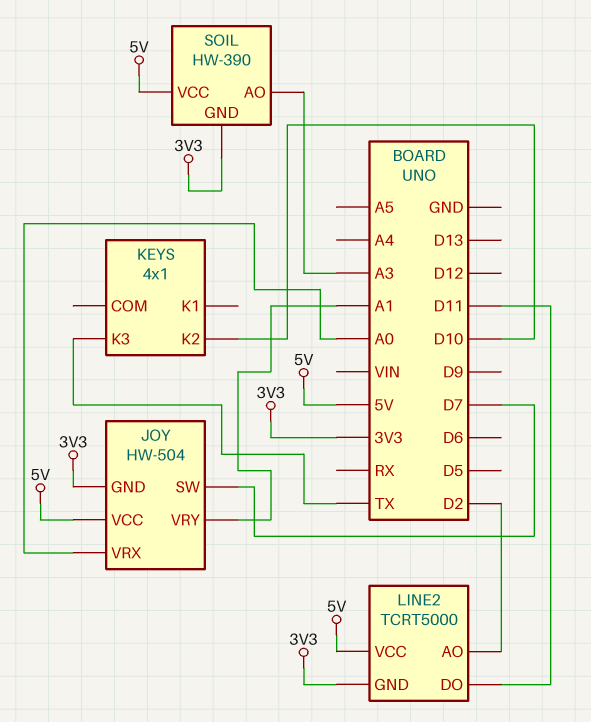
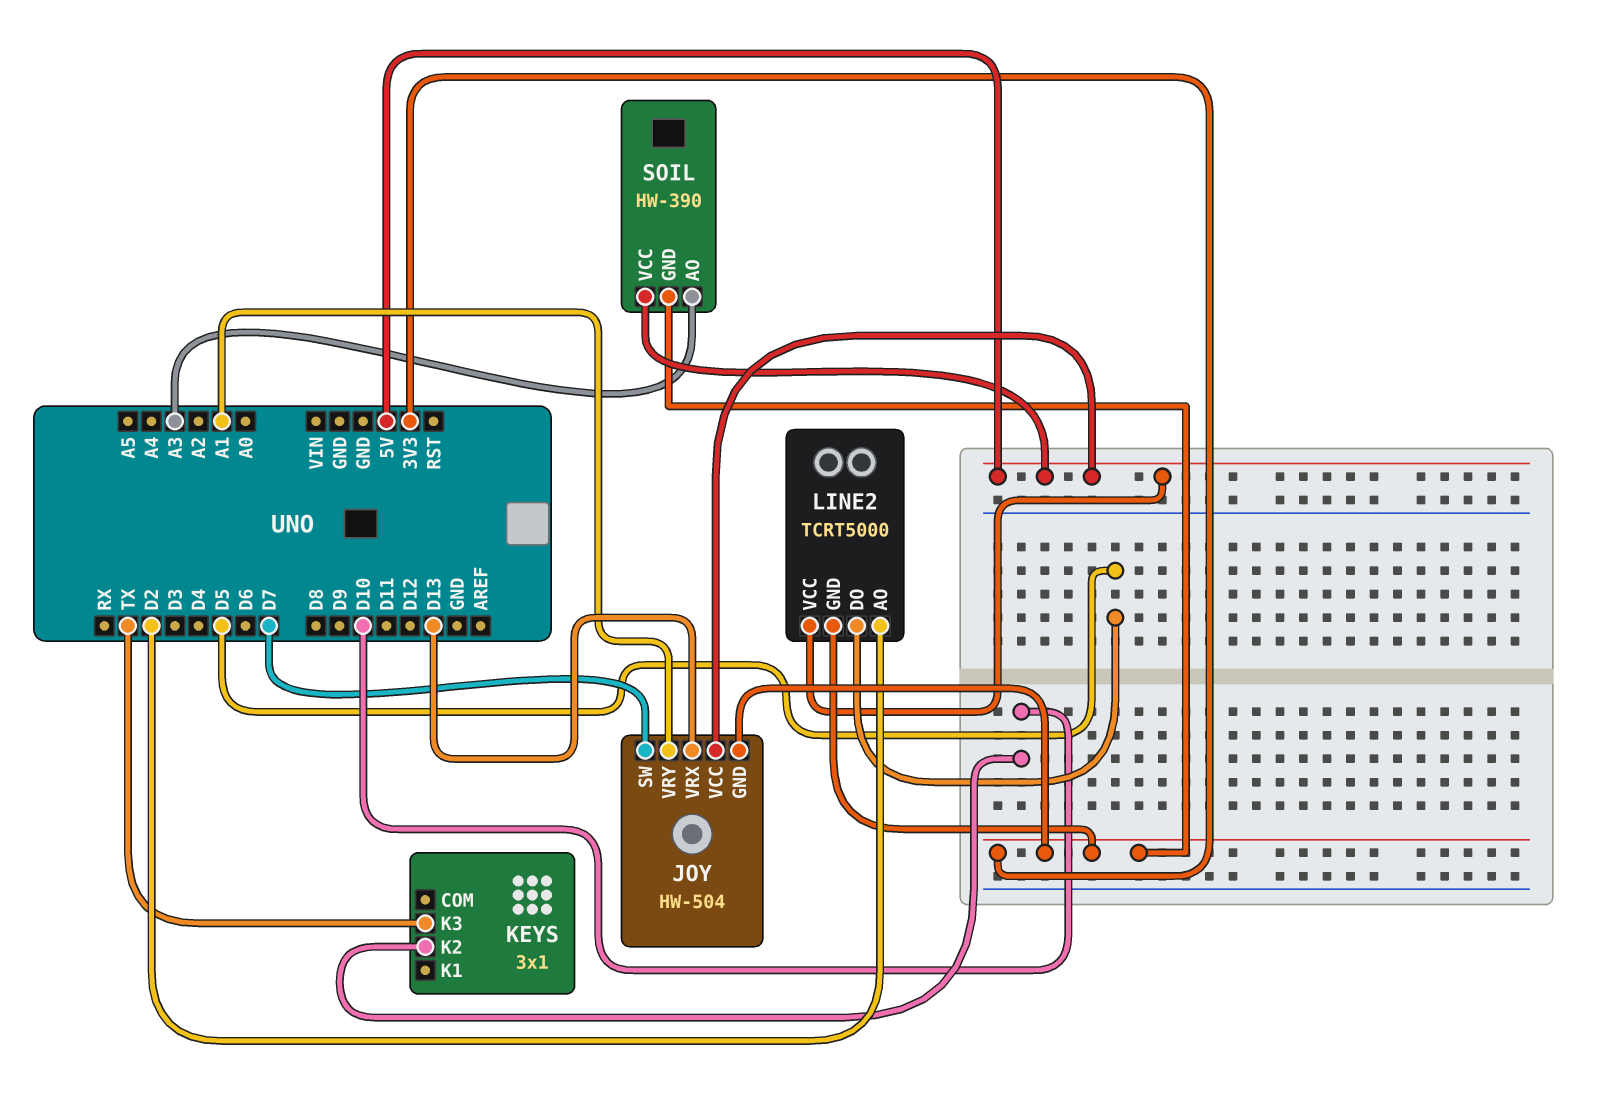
JOY pin VRX: A0 -> D13
KEYS: 4x1 -> 3x1
LINE2 pin DO: D11 -> D5

